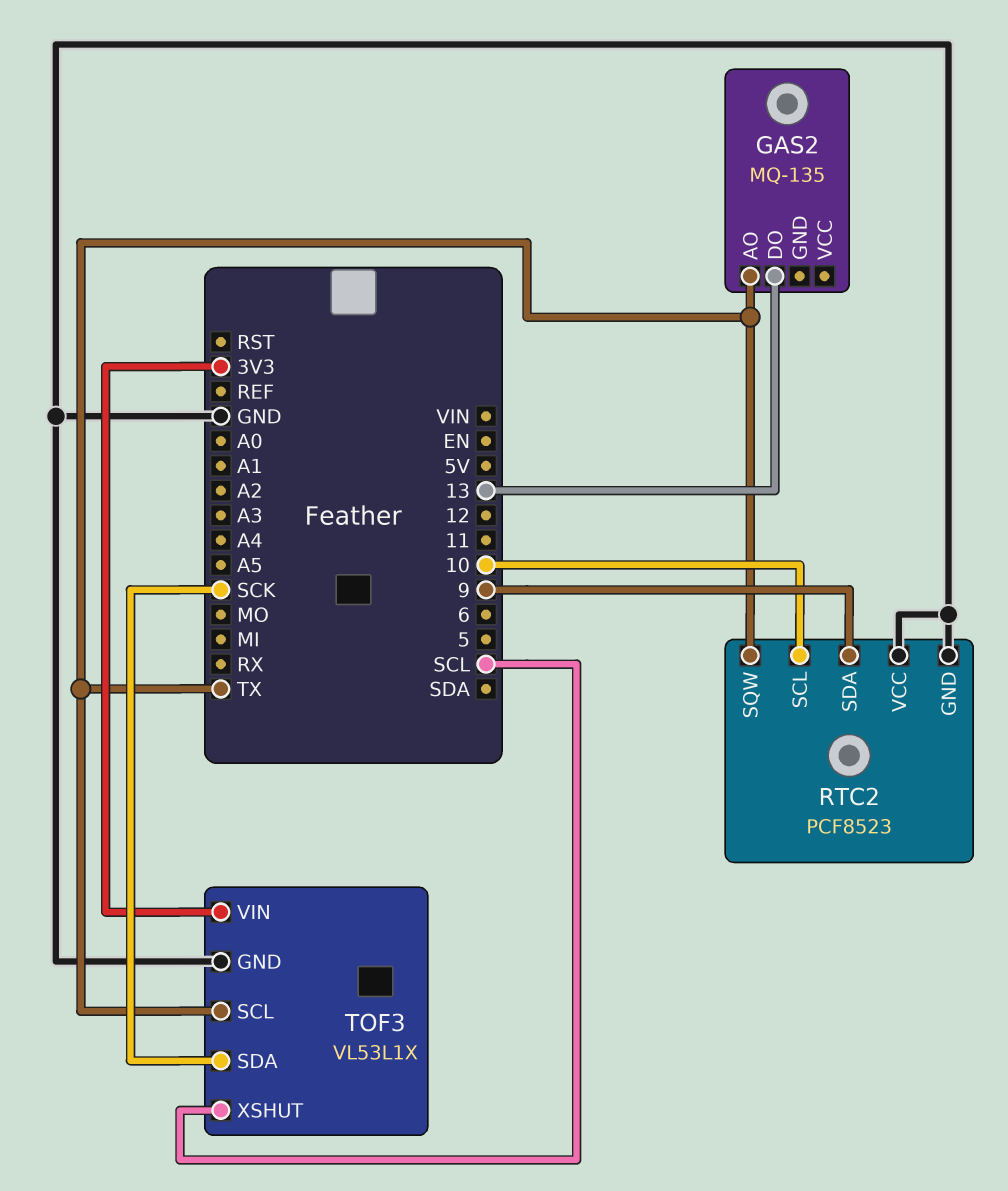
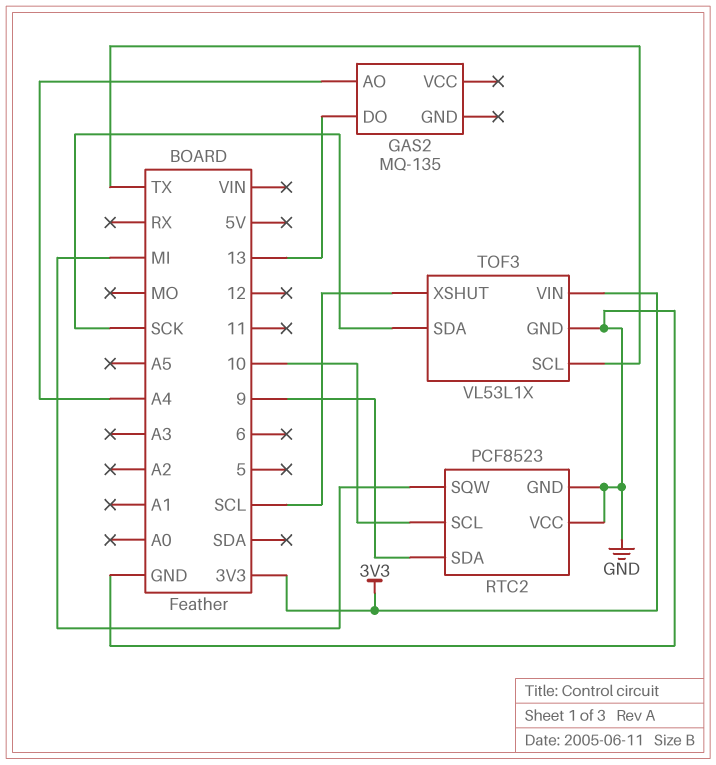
GAS2 pin AO: TX -> A4
RTC2 pin SQW: TX -> MI

